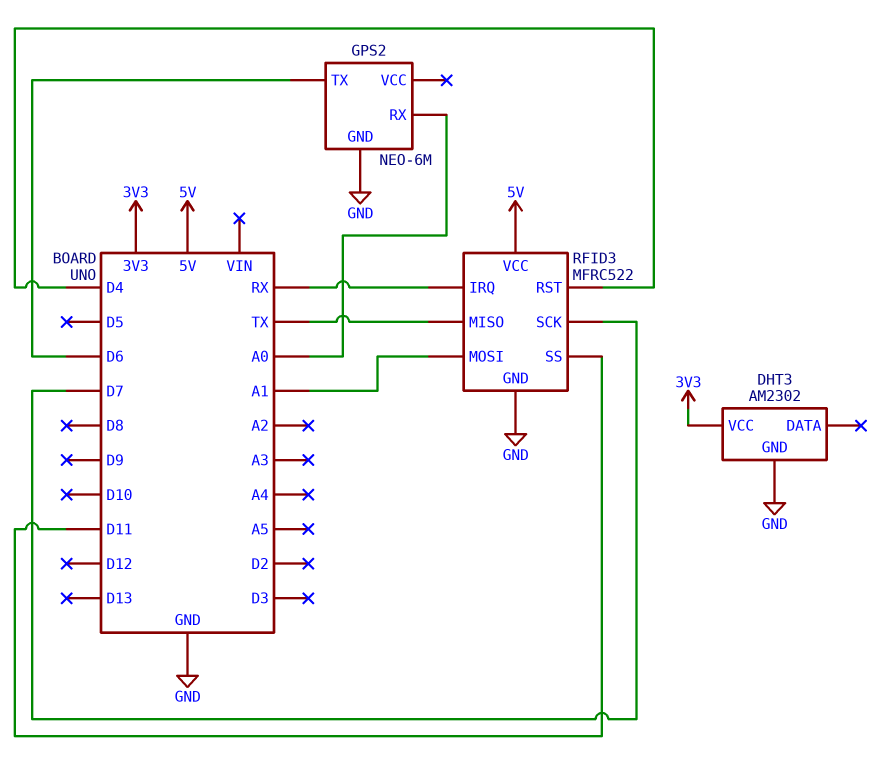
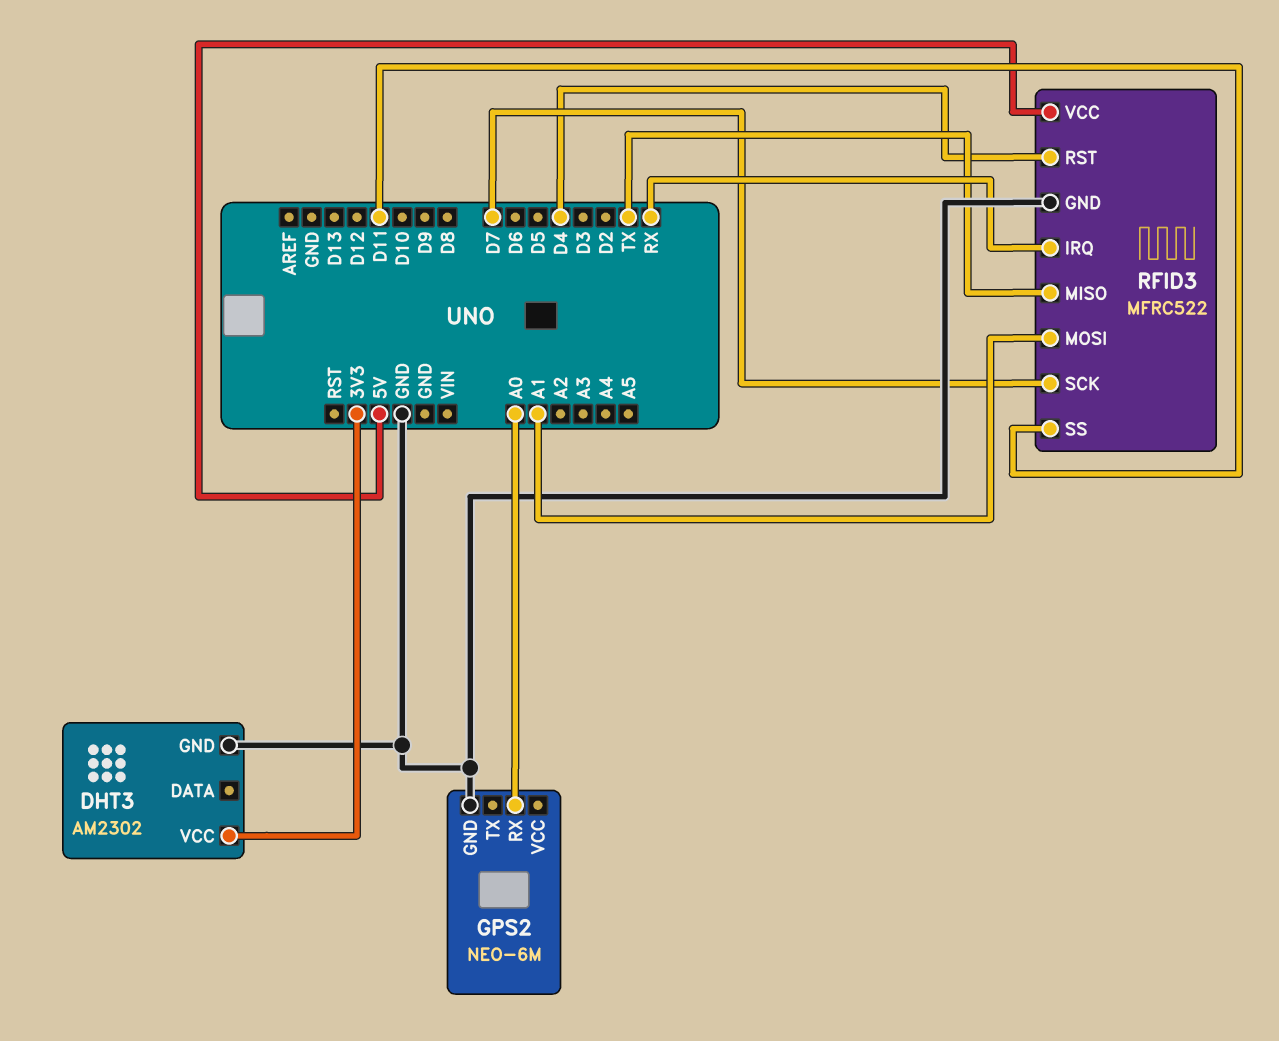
GPS2 pin TX: D6 -> none

